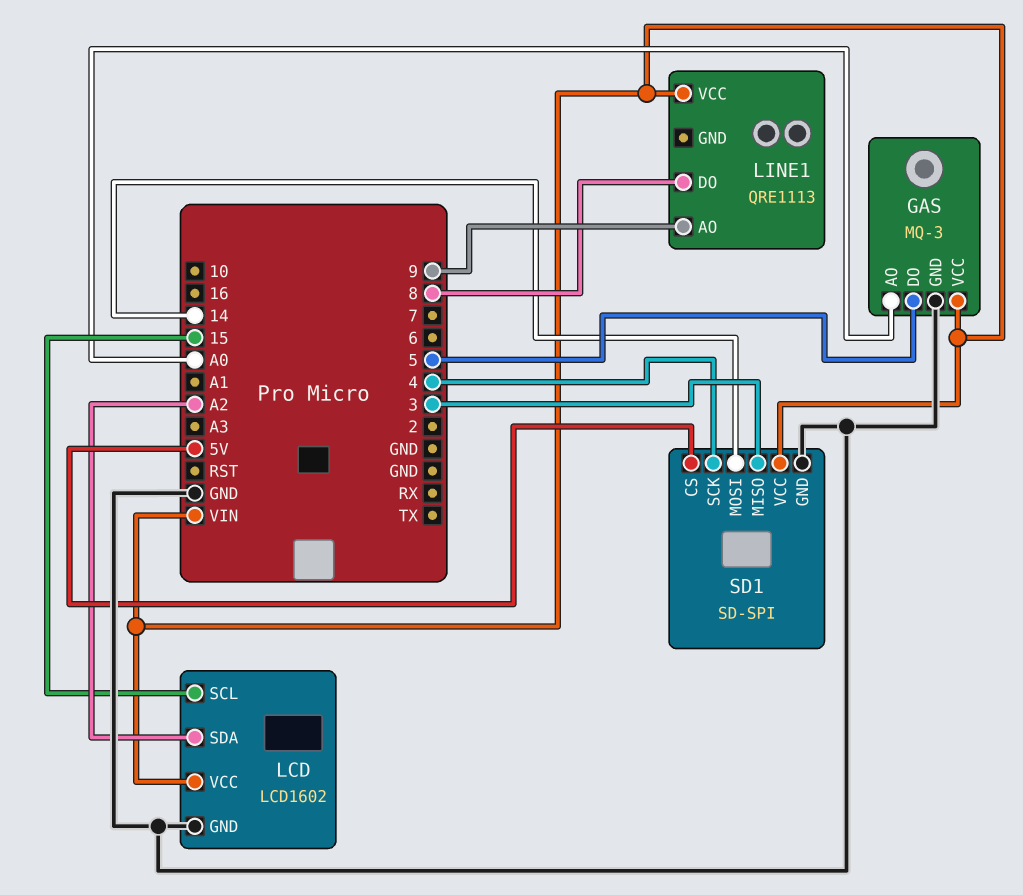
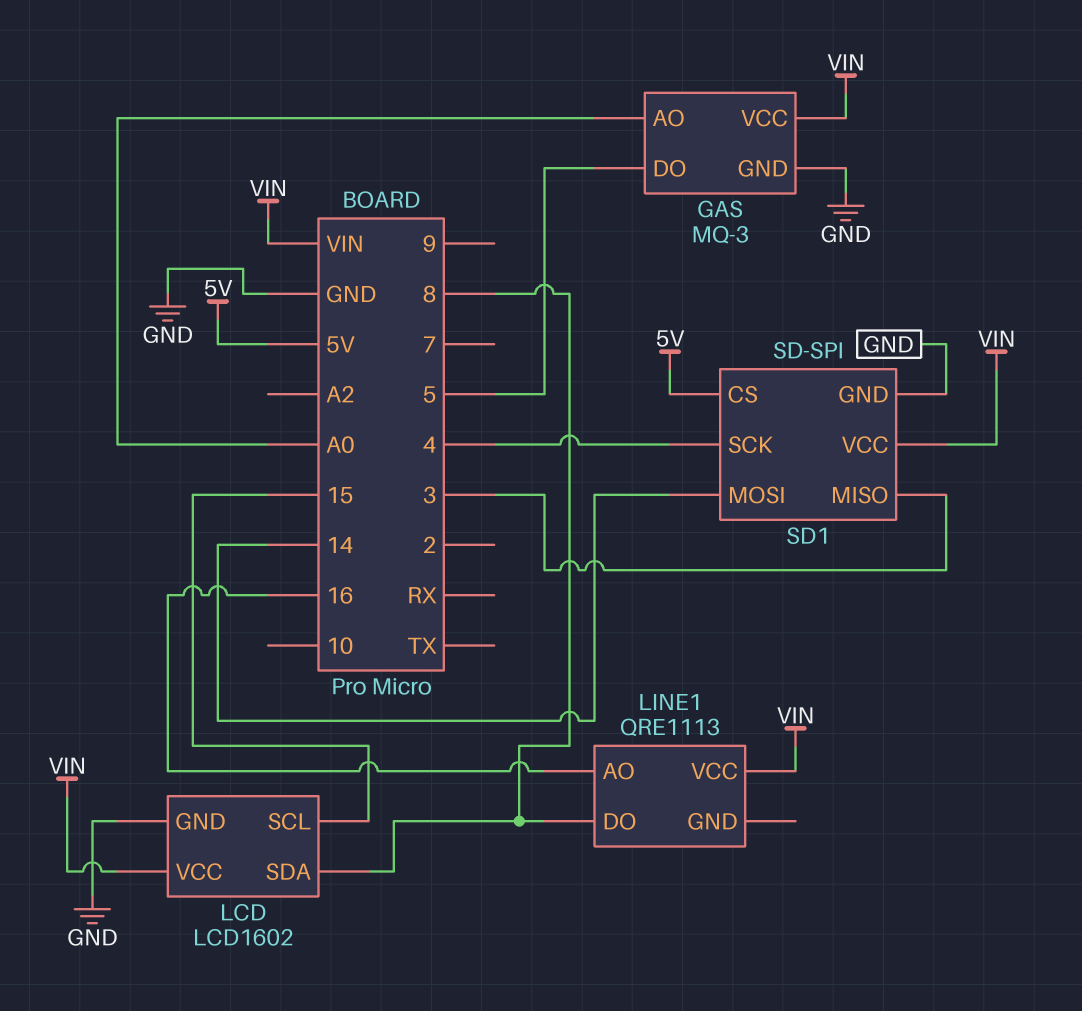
LCD pin SDA: A2 -> 8
LINE1 pin AO: 9 -> 16

